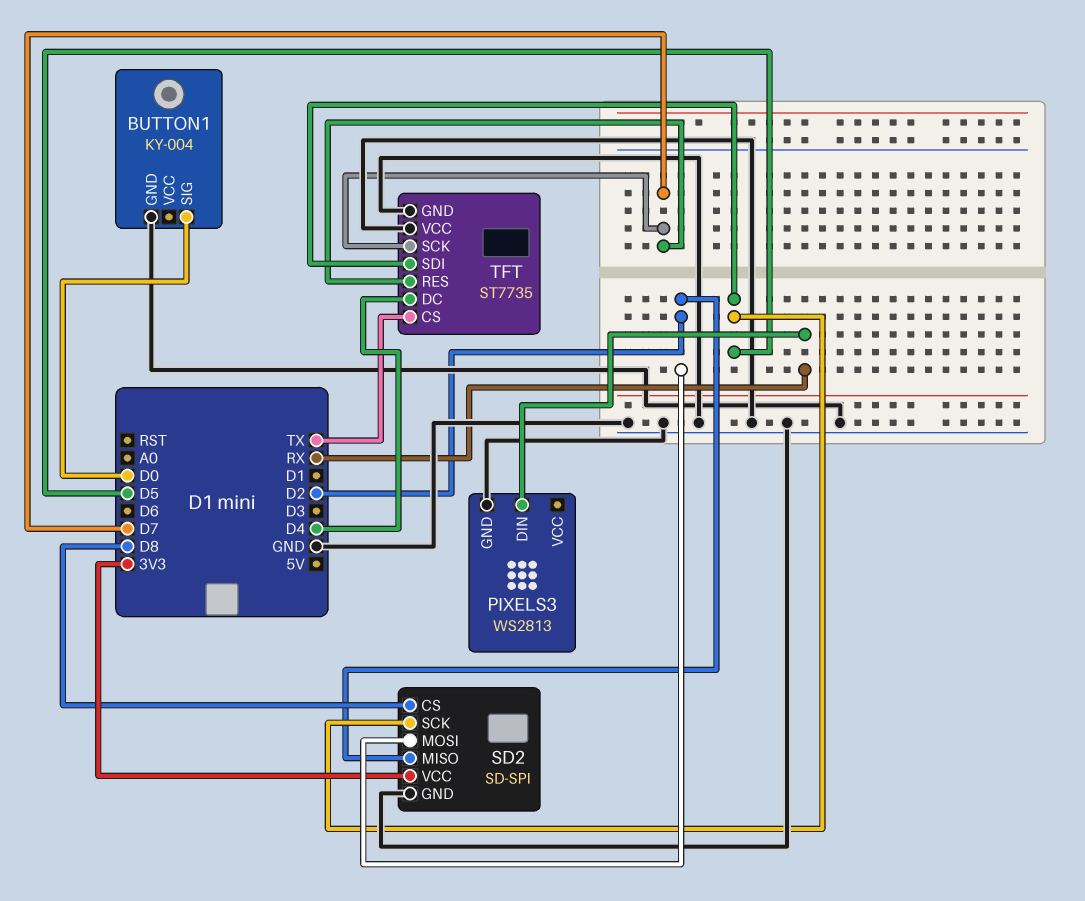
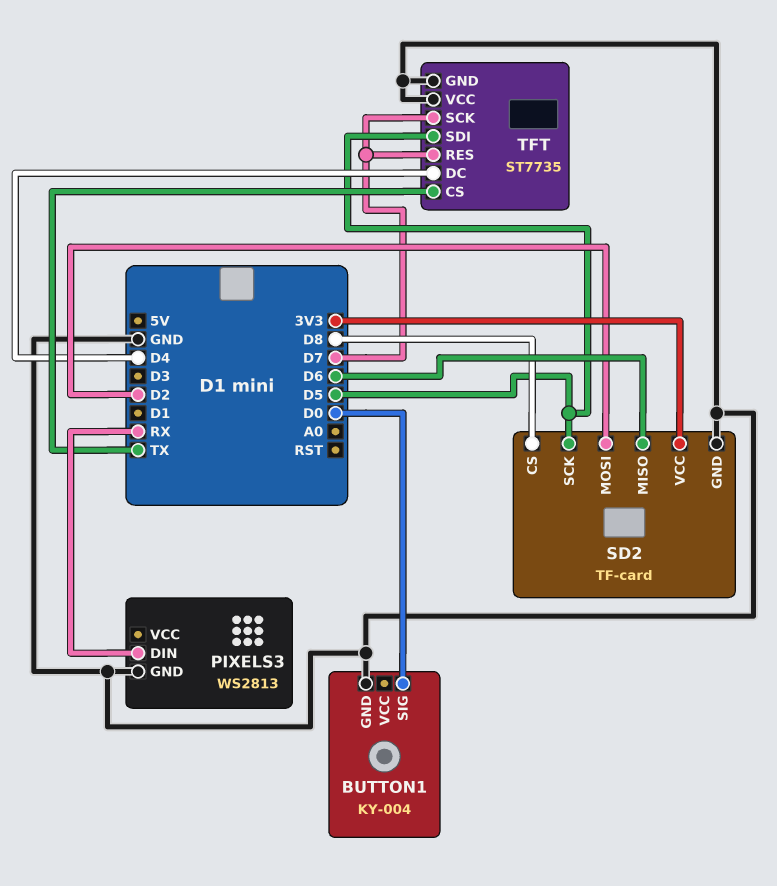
SD2: SD-SPI -> TF-card
SD2 pin MISO: D2 -> D6

